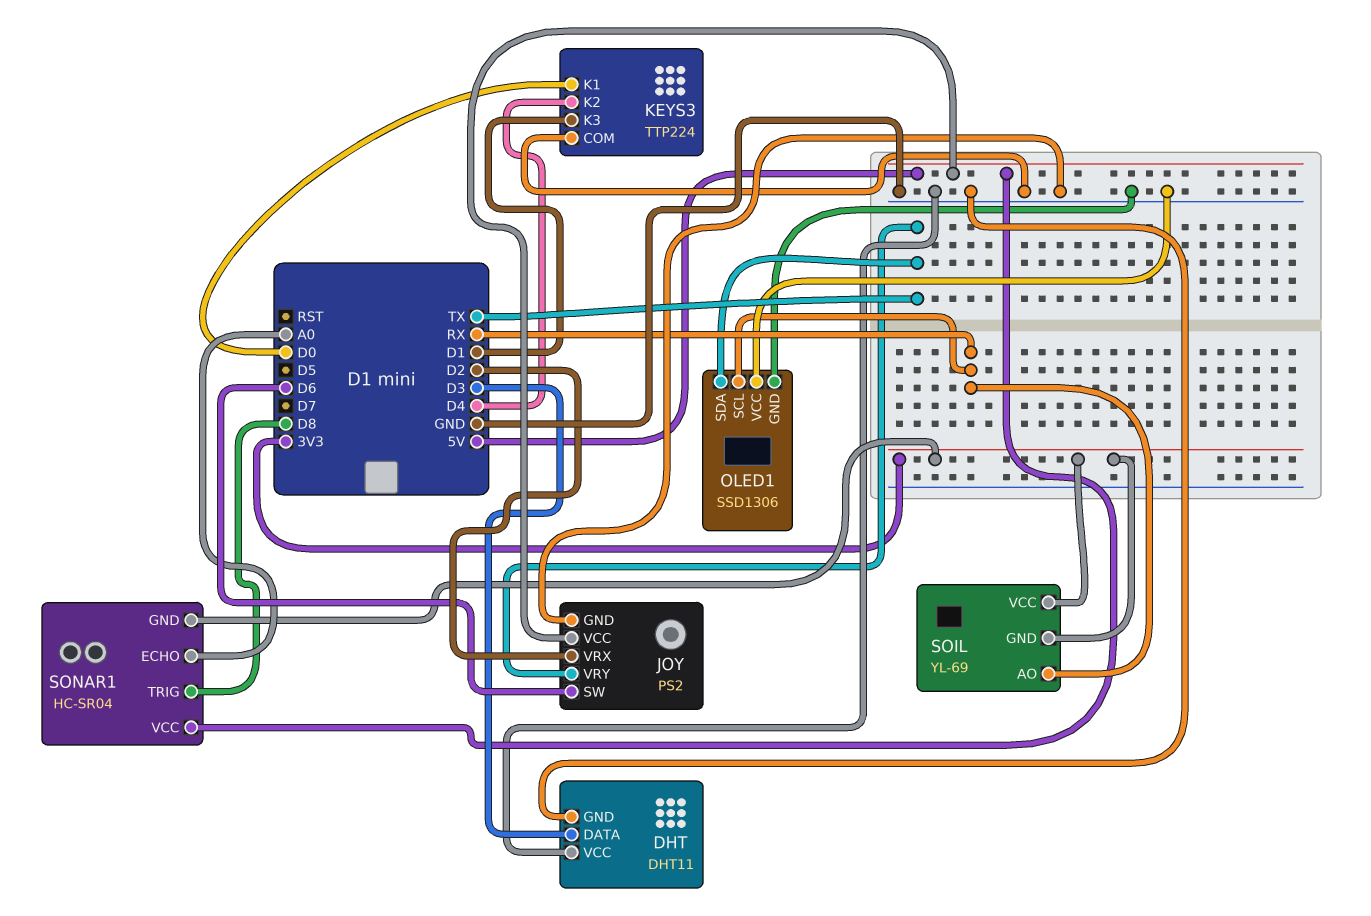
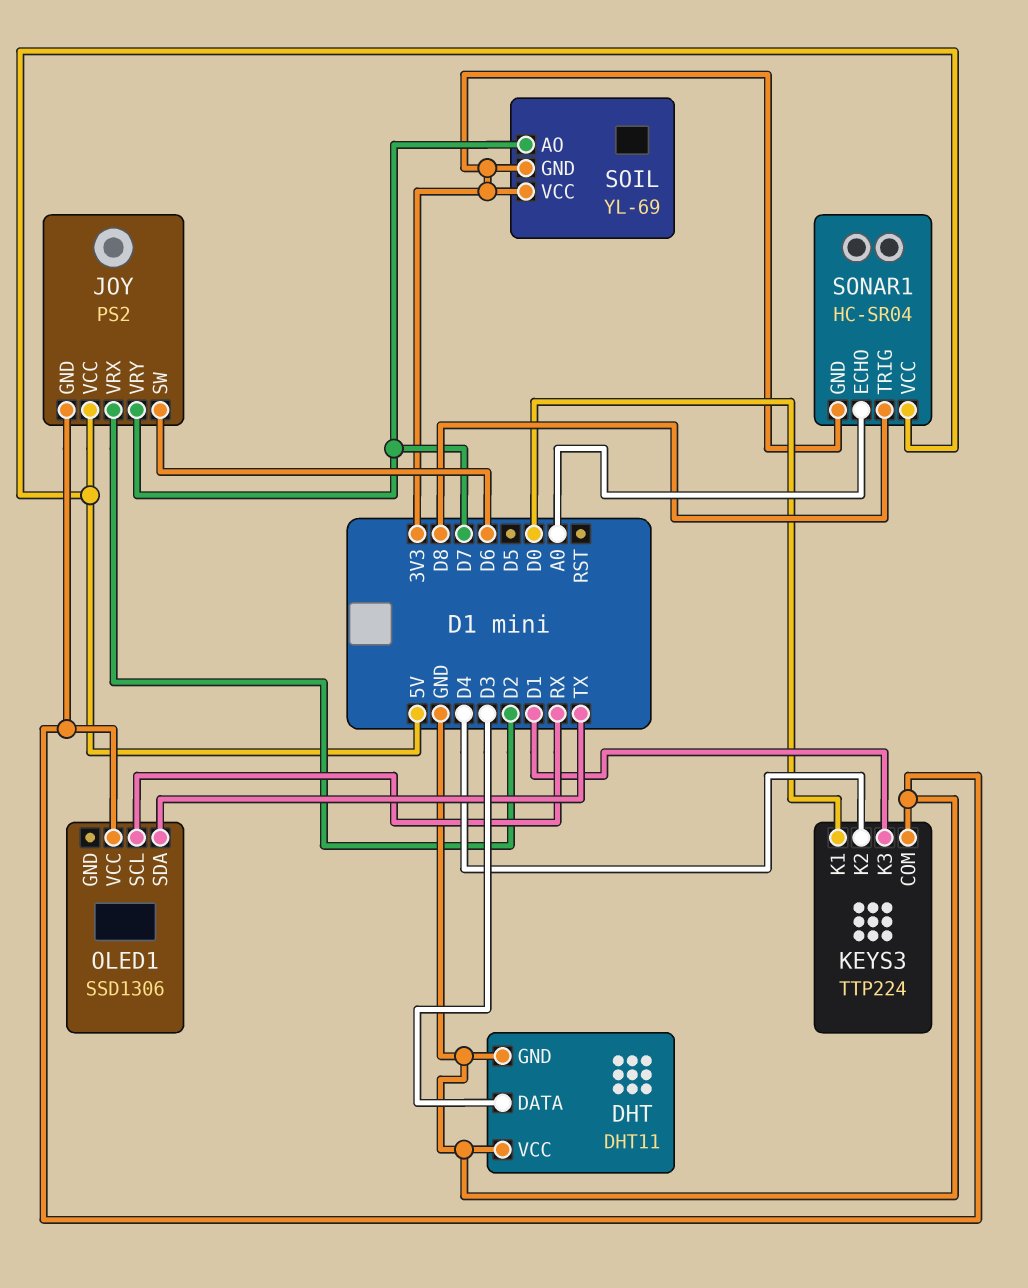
JOY pin VRY: TX -> D7
OLED1 pin GND: GND -> none
SOIL pin AO: RX -> D7

